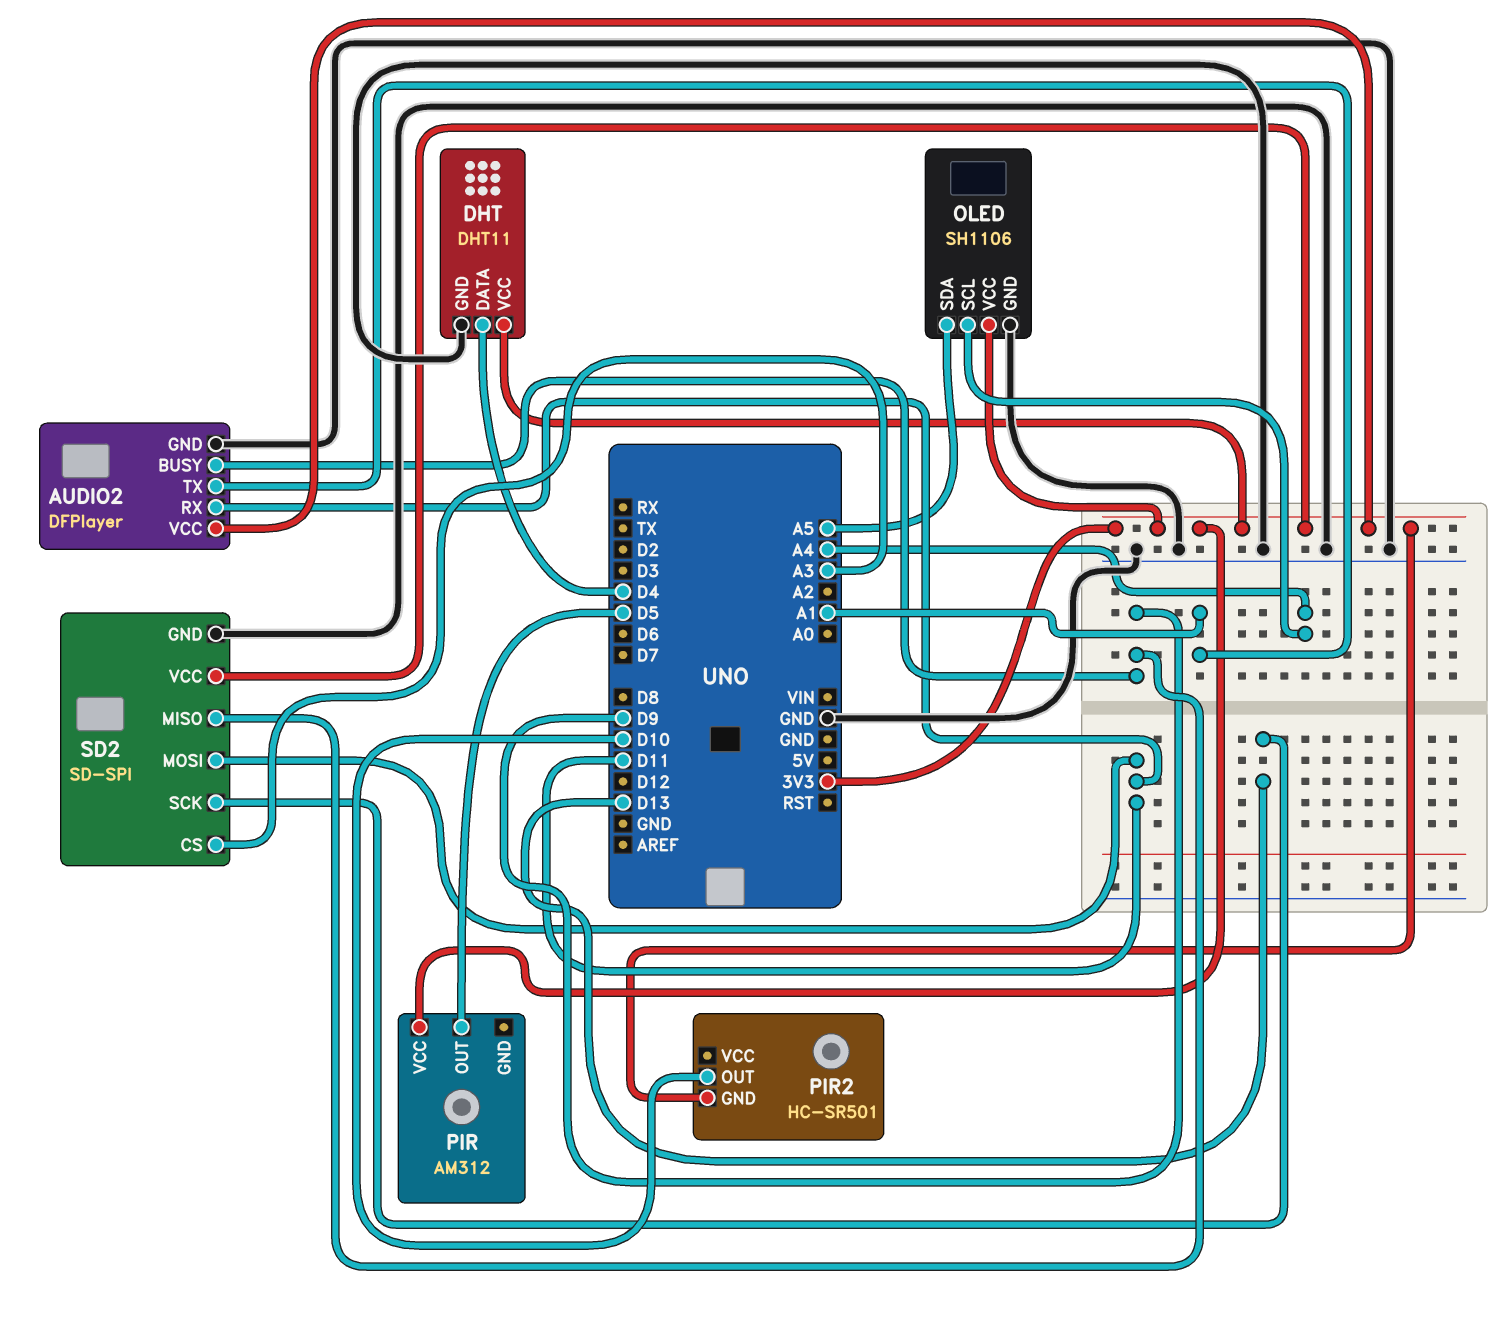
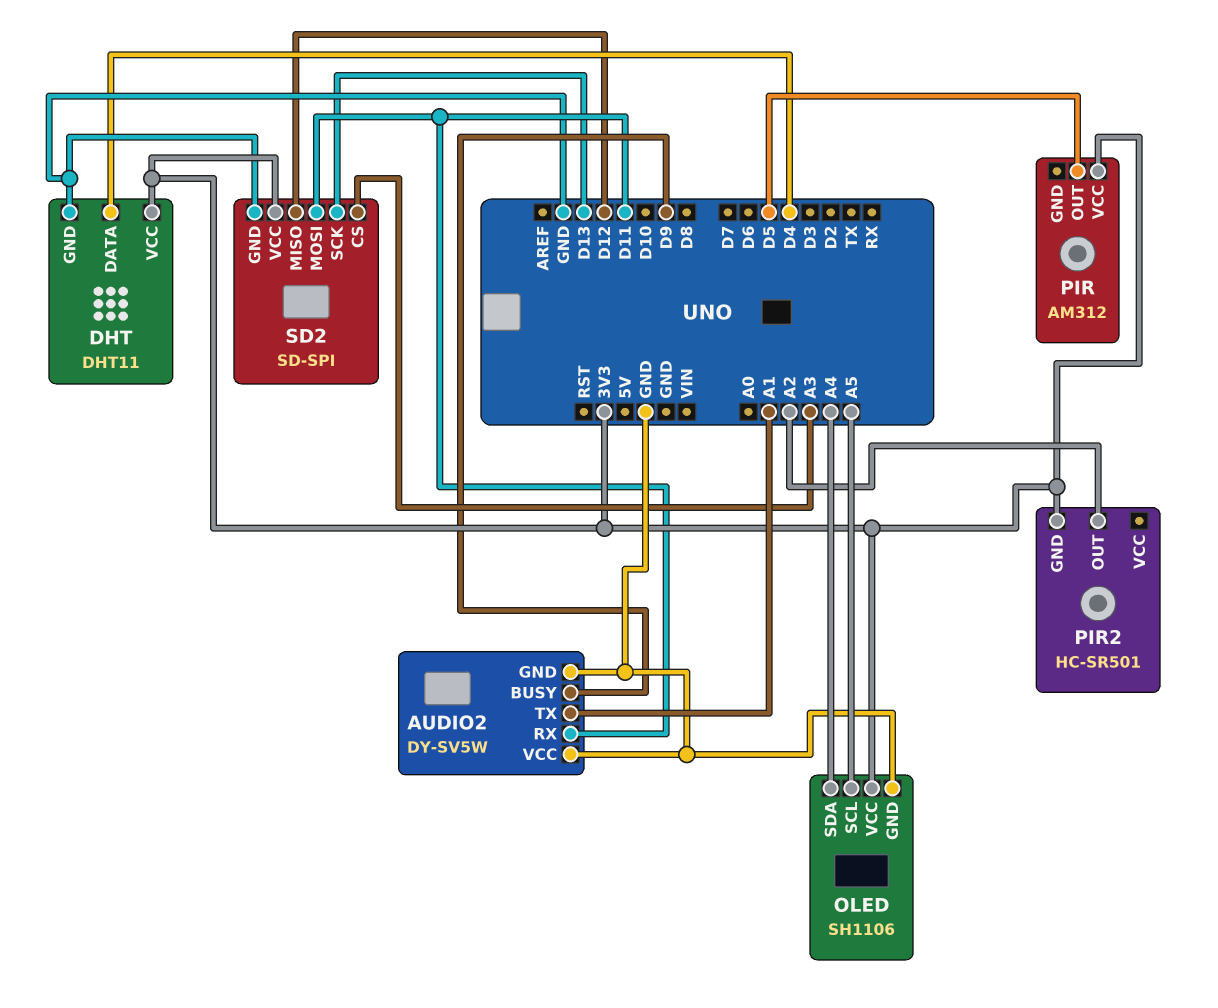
AUDIO2: DFPlayer -> DY-SV5W
AUDIO2 pin VCC: 3V3 -> GND
OLED pin SCL: A4 -> A5
OLED pin SDA: A5 -> A4
PIR2 pin OUT: D10 -> A2
SD2 pin MISO: D9 -> D12

